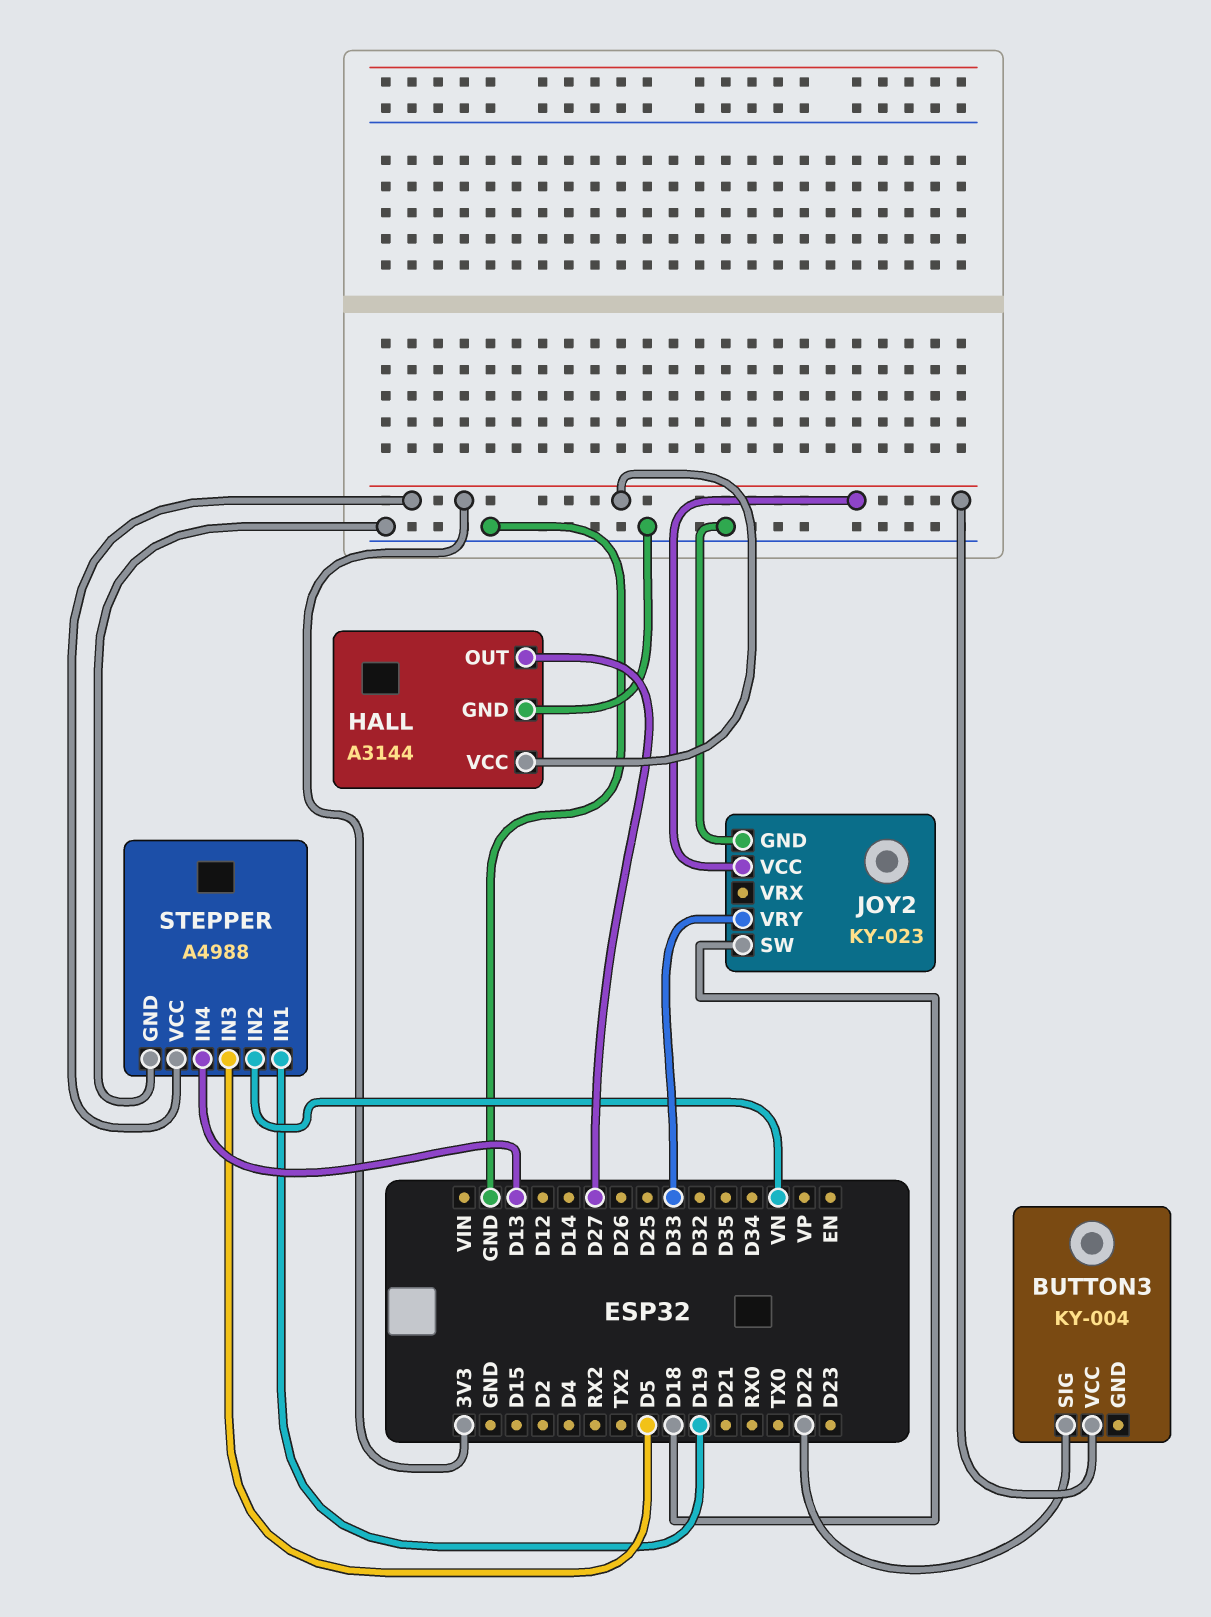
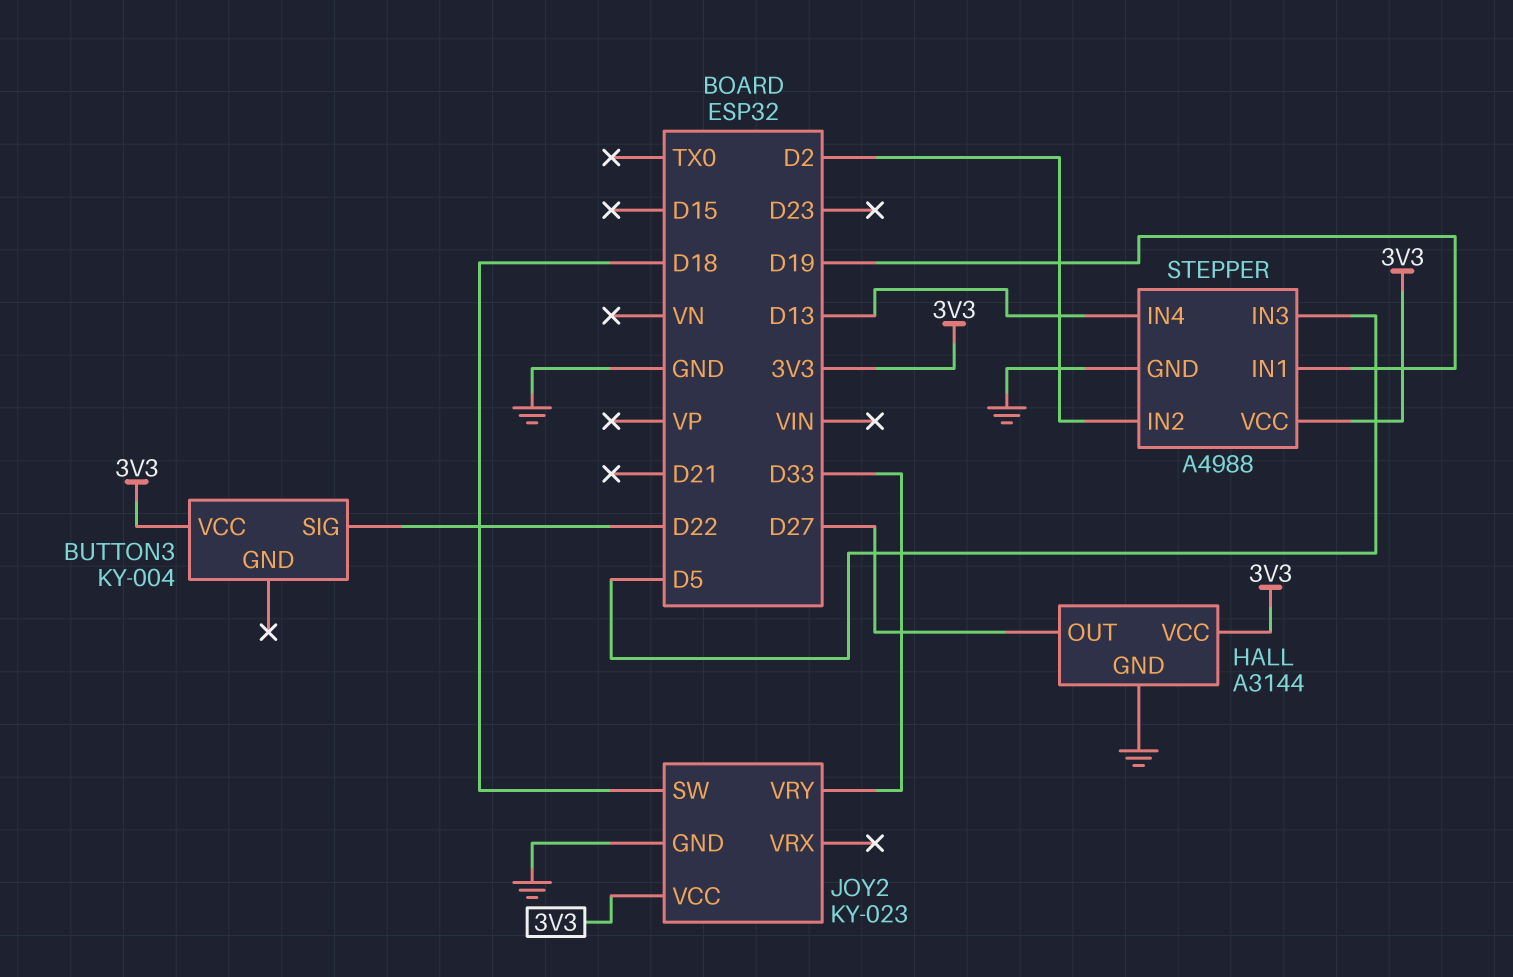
STEPPER pin IN2: VN -> D2

